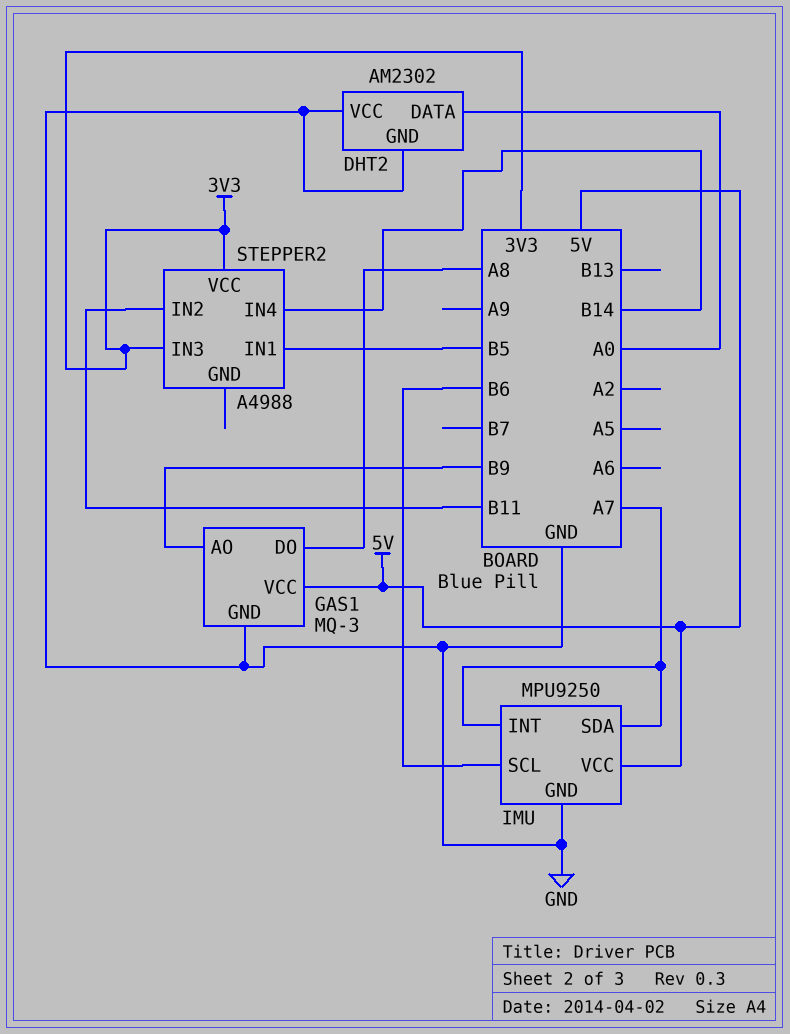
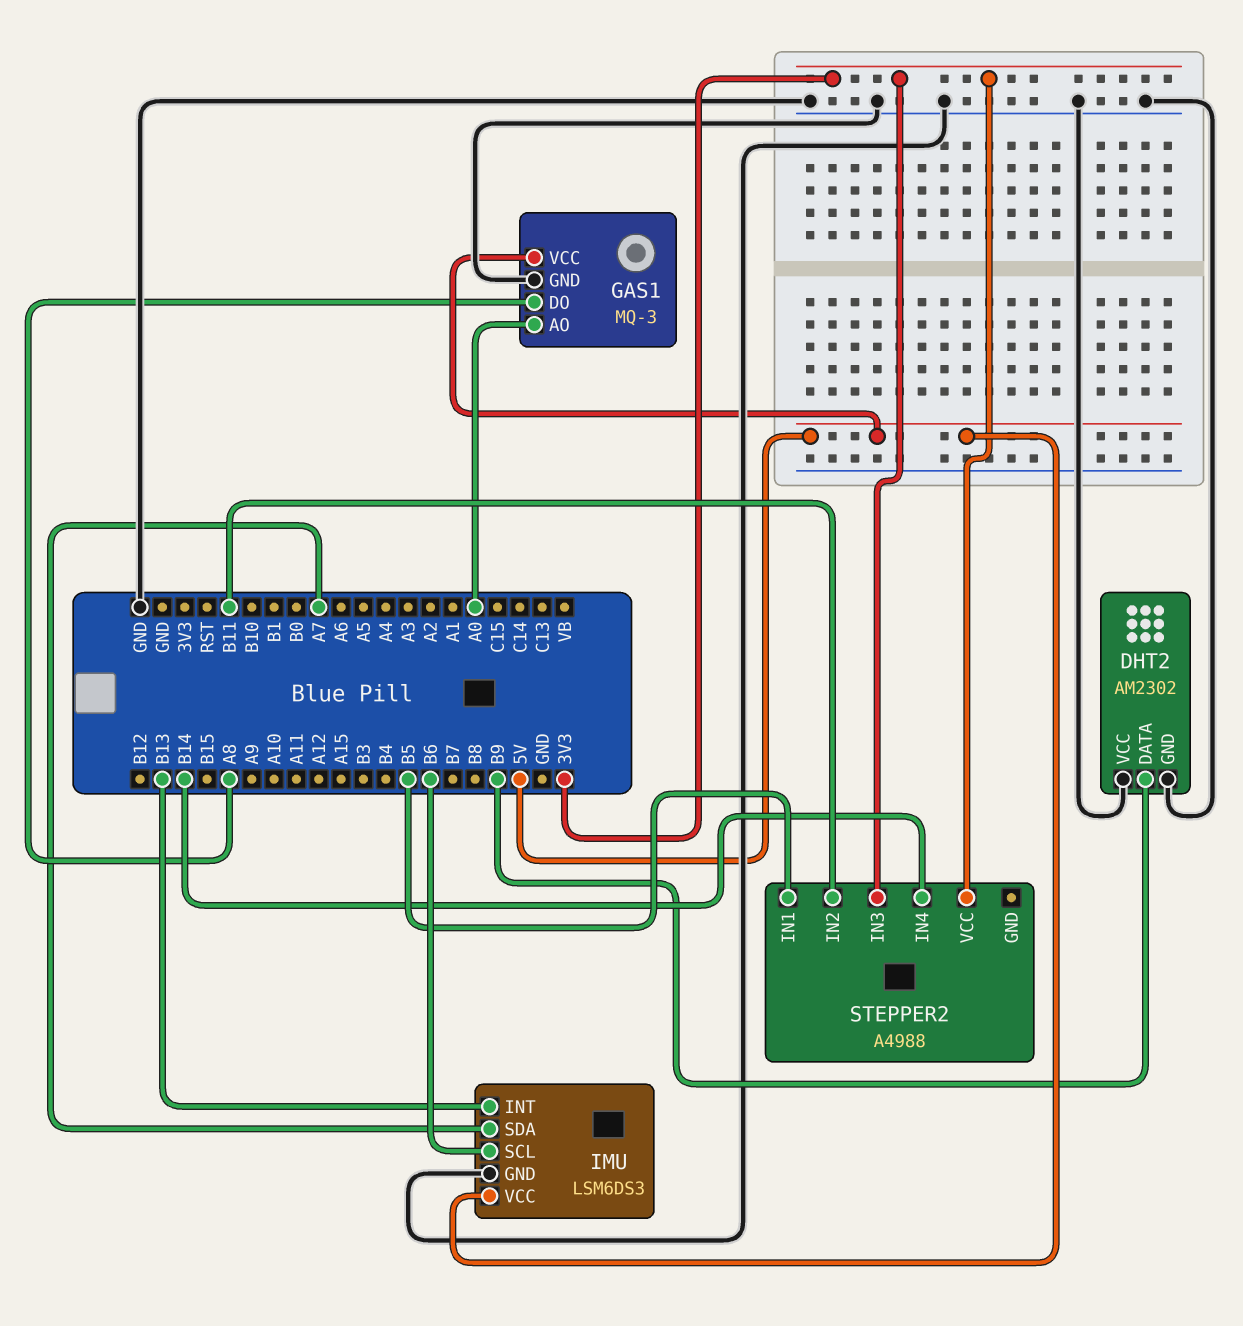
DHT2 pin DATA: A0 -> B9
GAS1 pin AO: B9 -> A0
IMU: MPU9250 -> LSM6DS3
IMU pin INT: A7 -> B13

